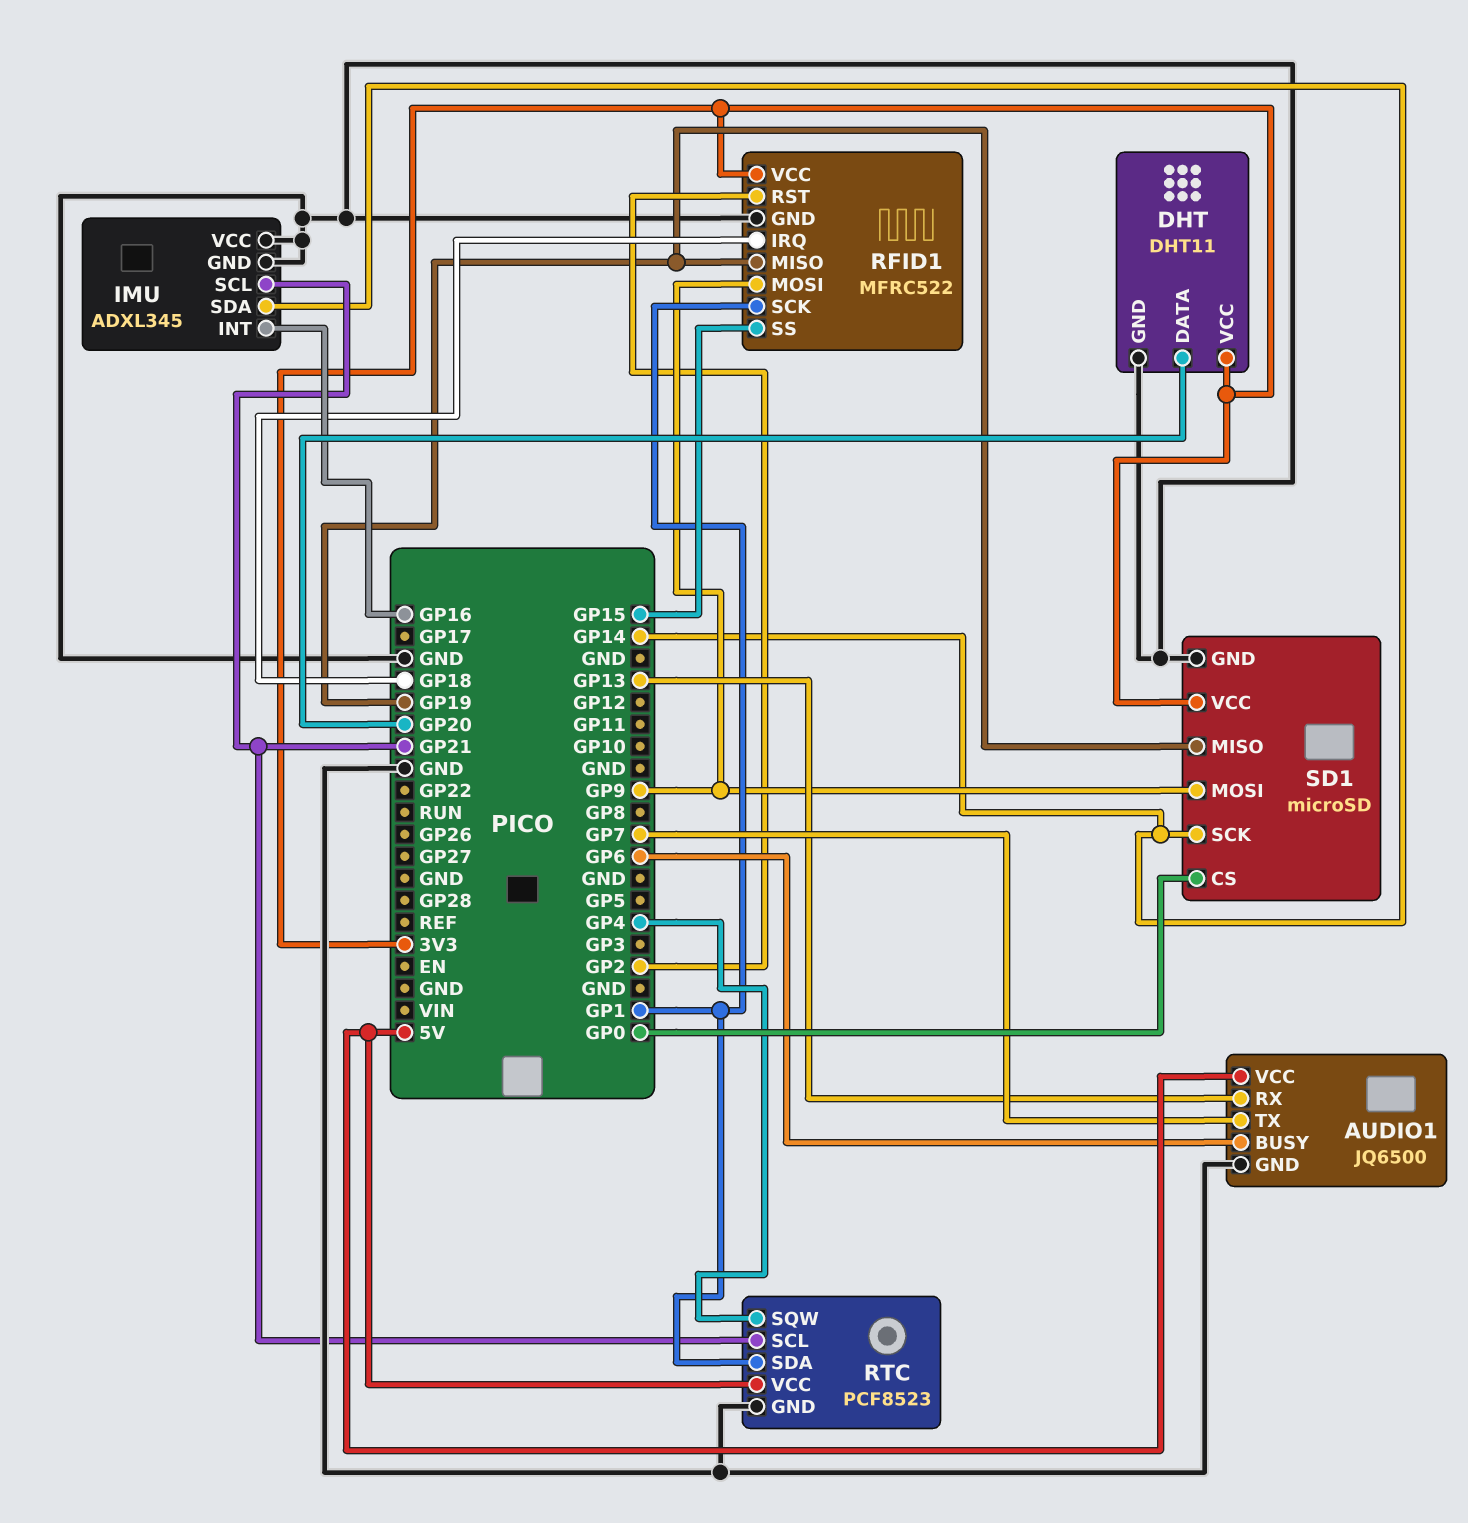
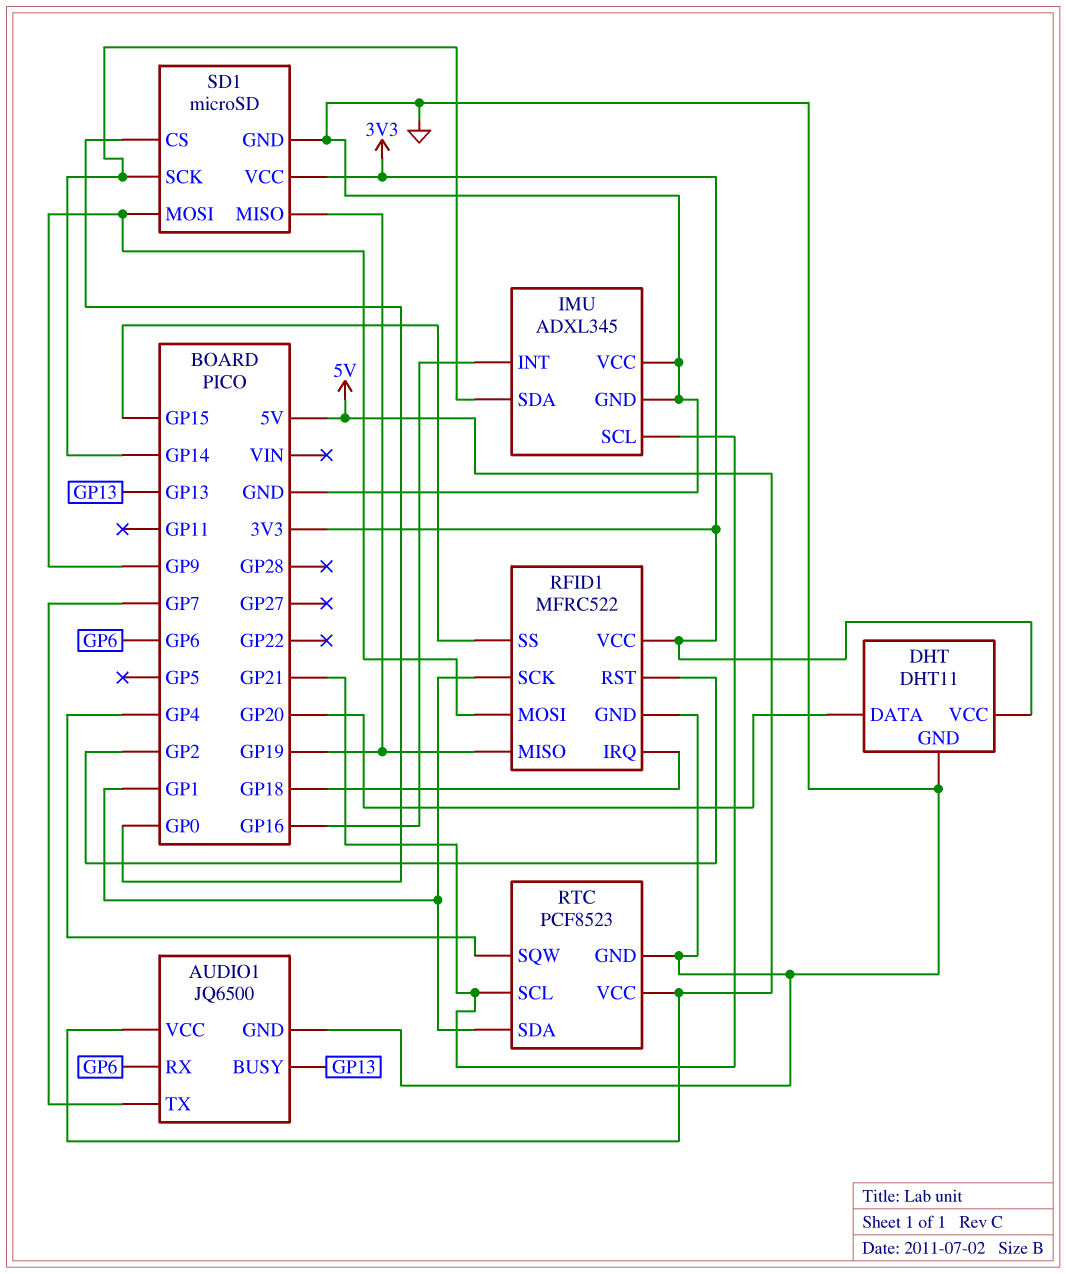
AUDIO1 pin BUSY: GP6 -> GP13
AUDIO1 pin RX: GP13 -> GP6

